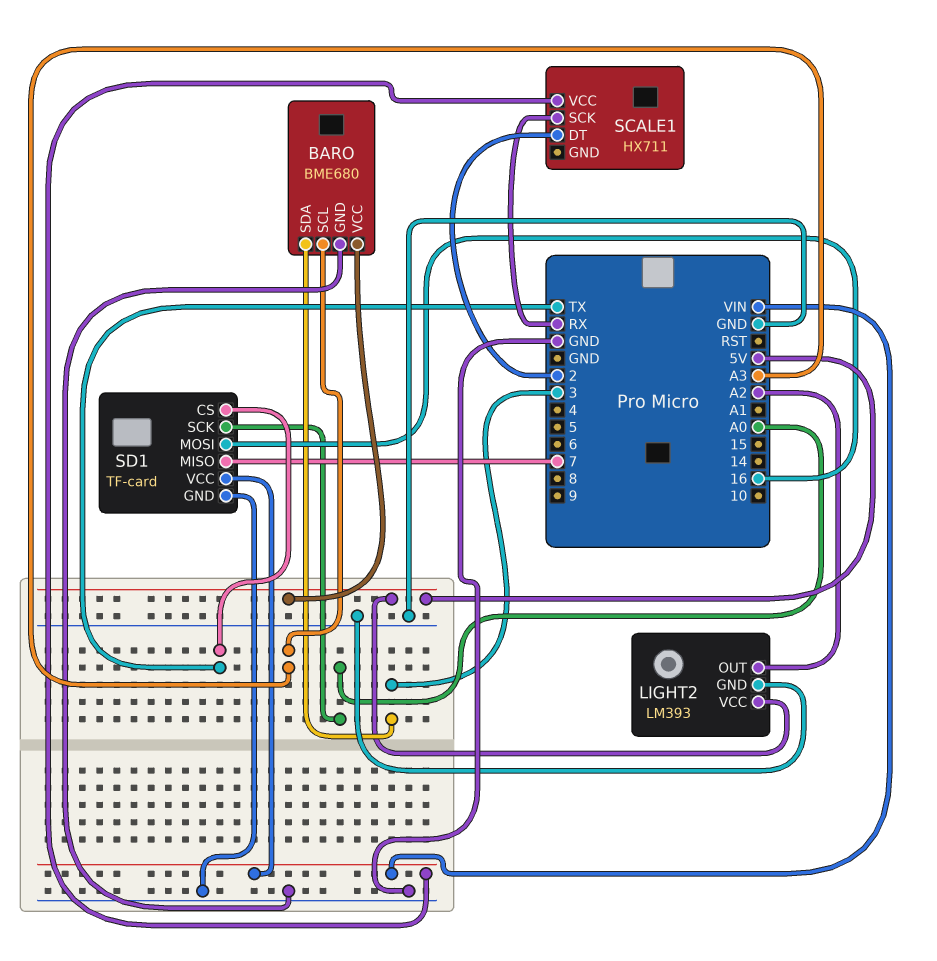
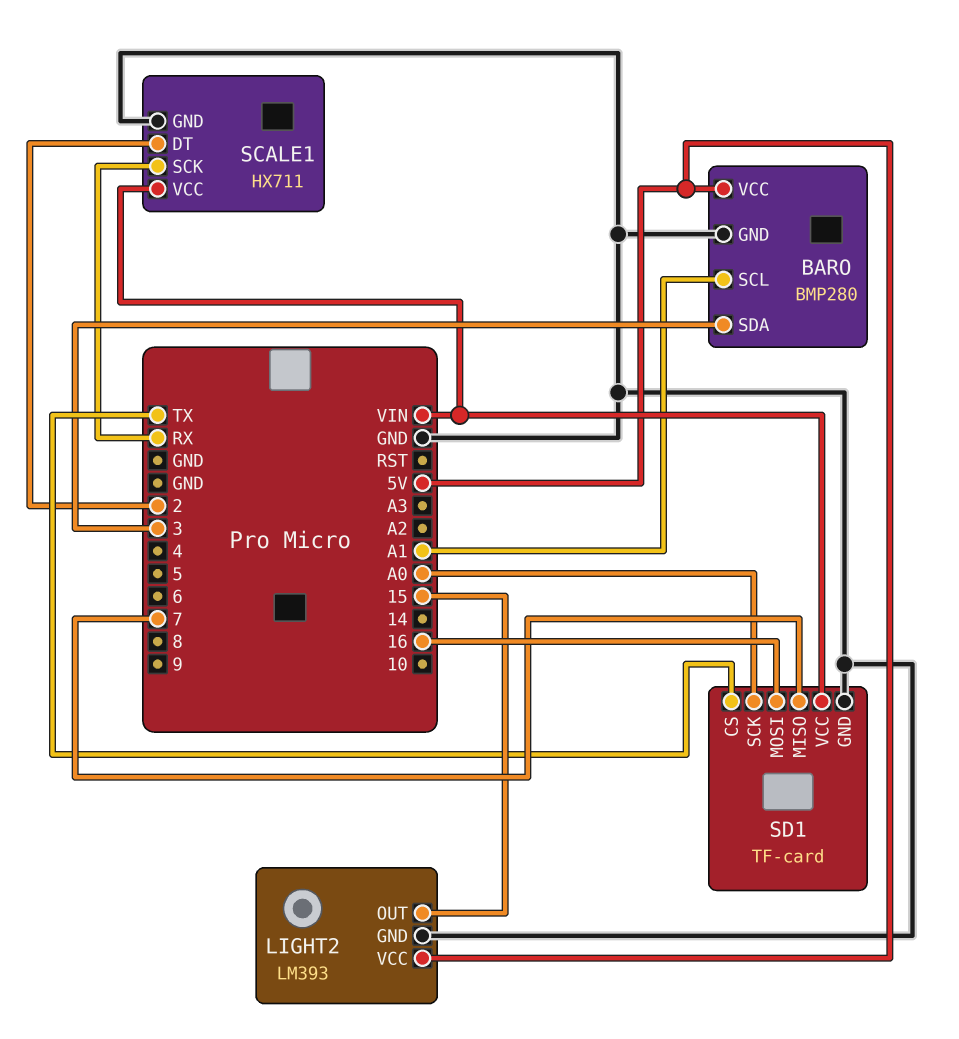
BARO: BME680 -> BMP280
BARO pin SCL: A3 -> A1
LIGHT2 pin OUT: A2 -> 15
SCALE1 pin GND: none -> GND

